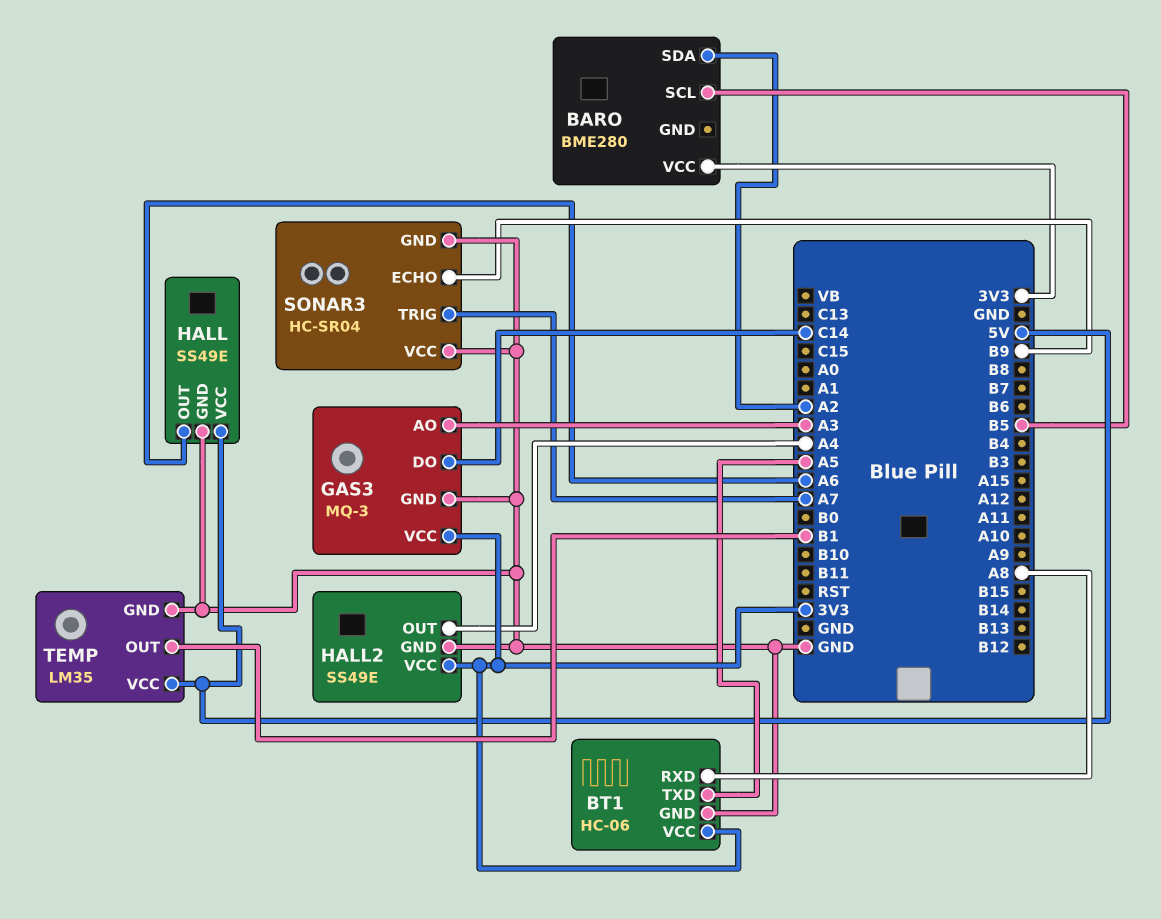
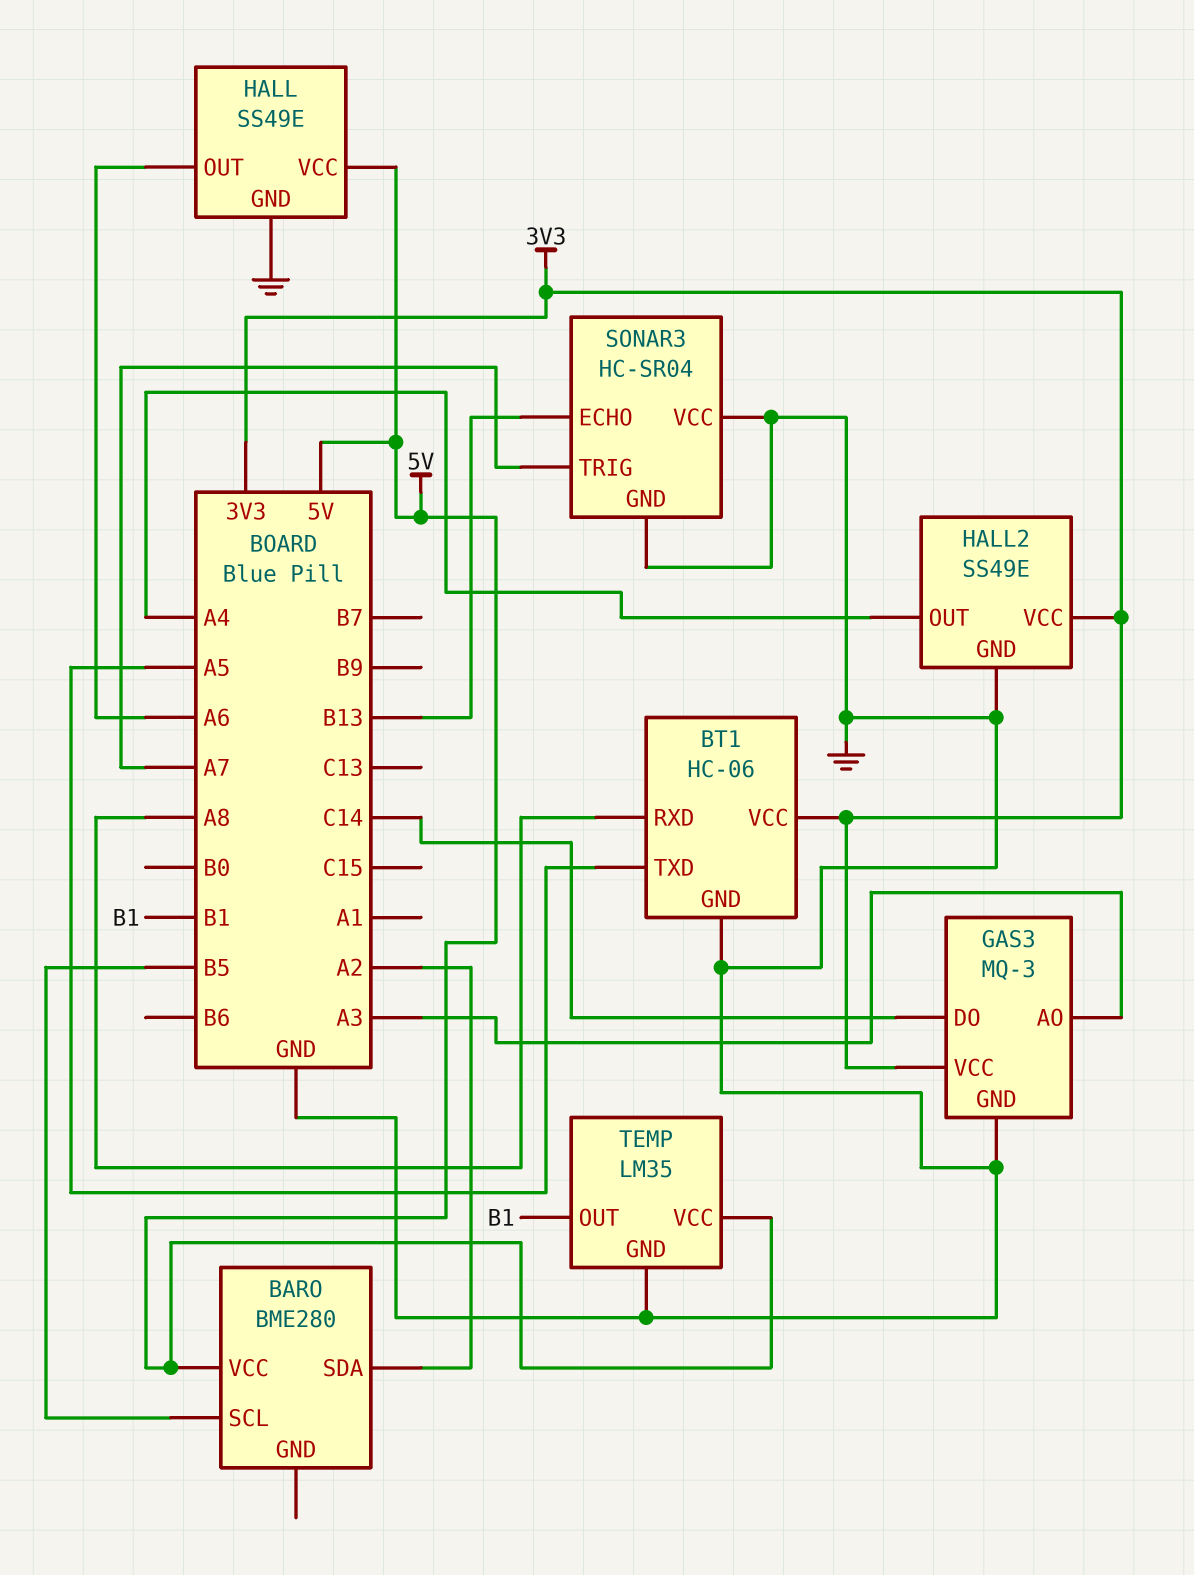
BARO pin VCC: 3V3 -> 5V
SONAR3 pin ECHO: B9 -> B13

